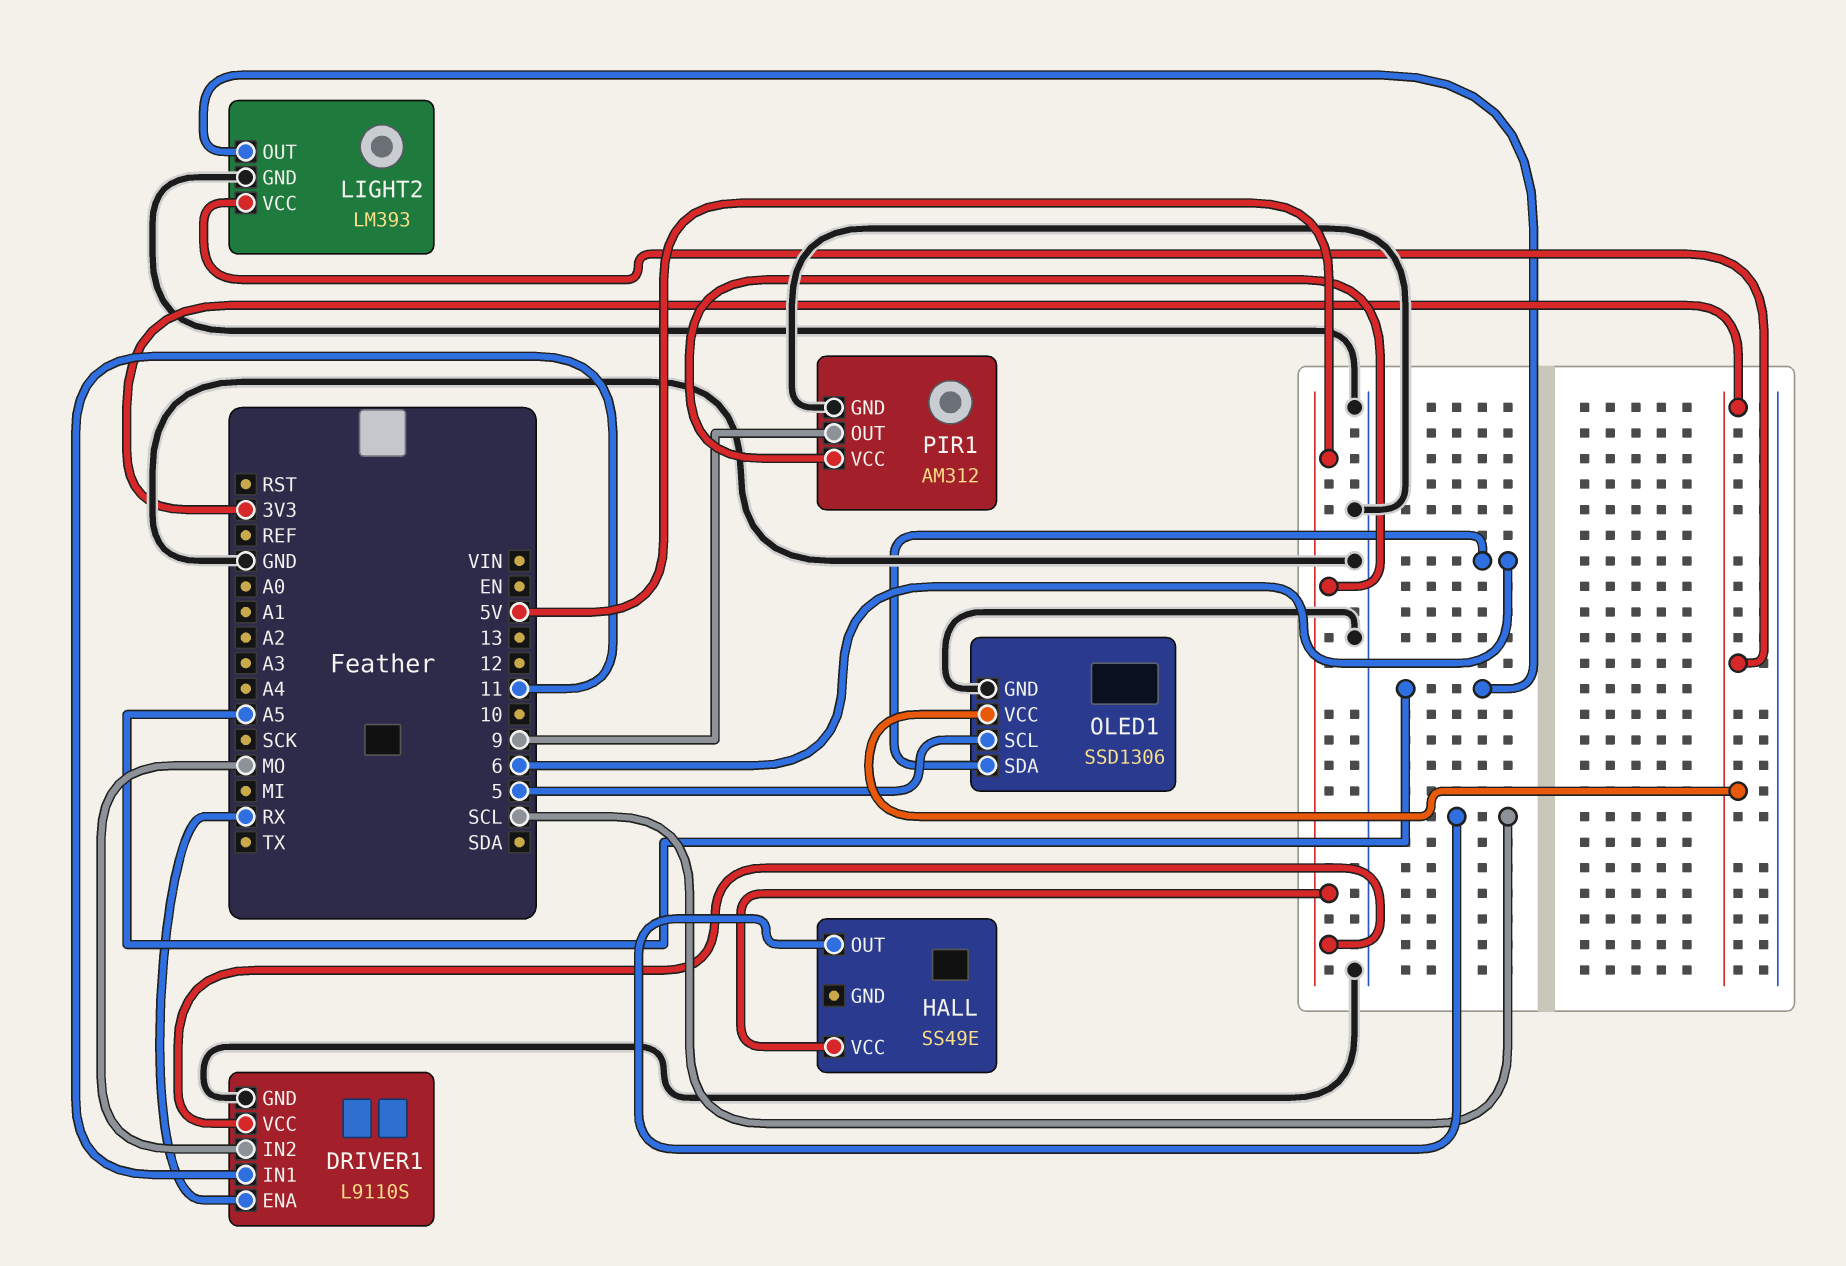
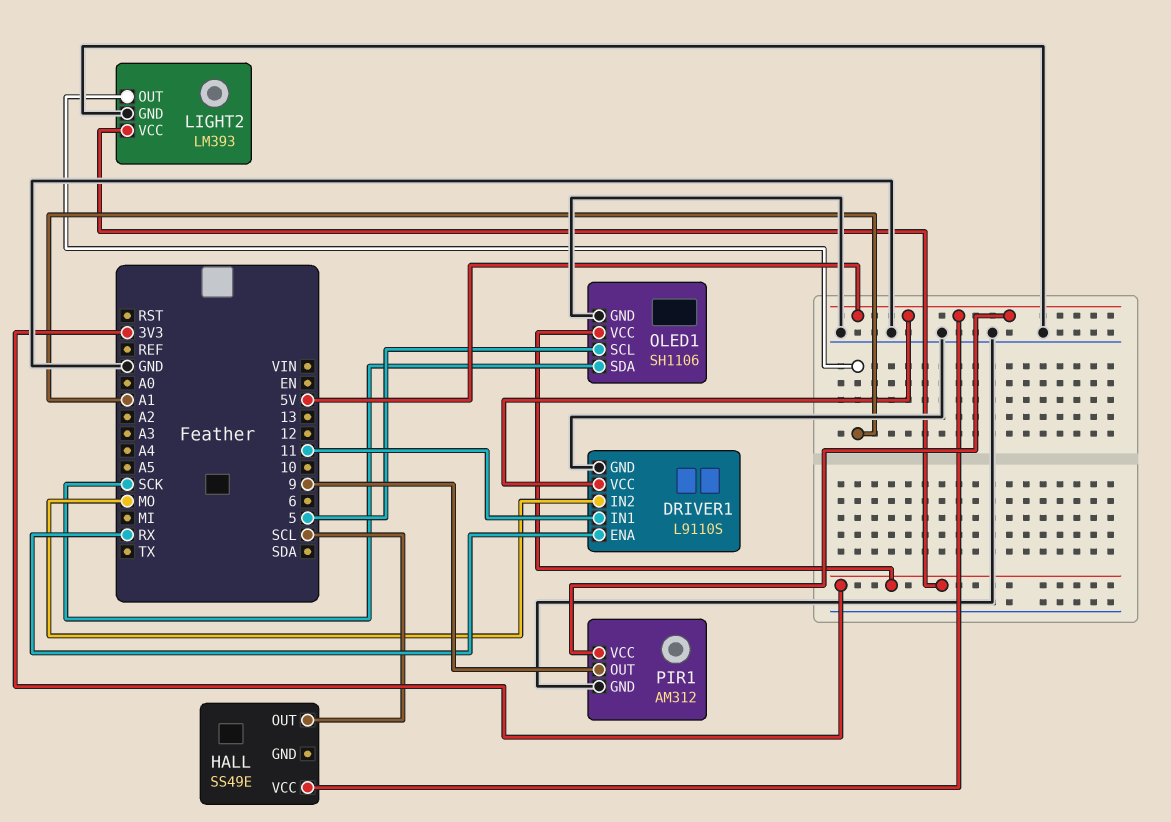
LIGHT2 pin OUT: A5 -> A1
OLED1: SSD1306 -> SH1106
OLED1 pin SDA: 6 -> SCK

